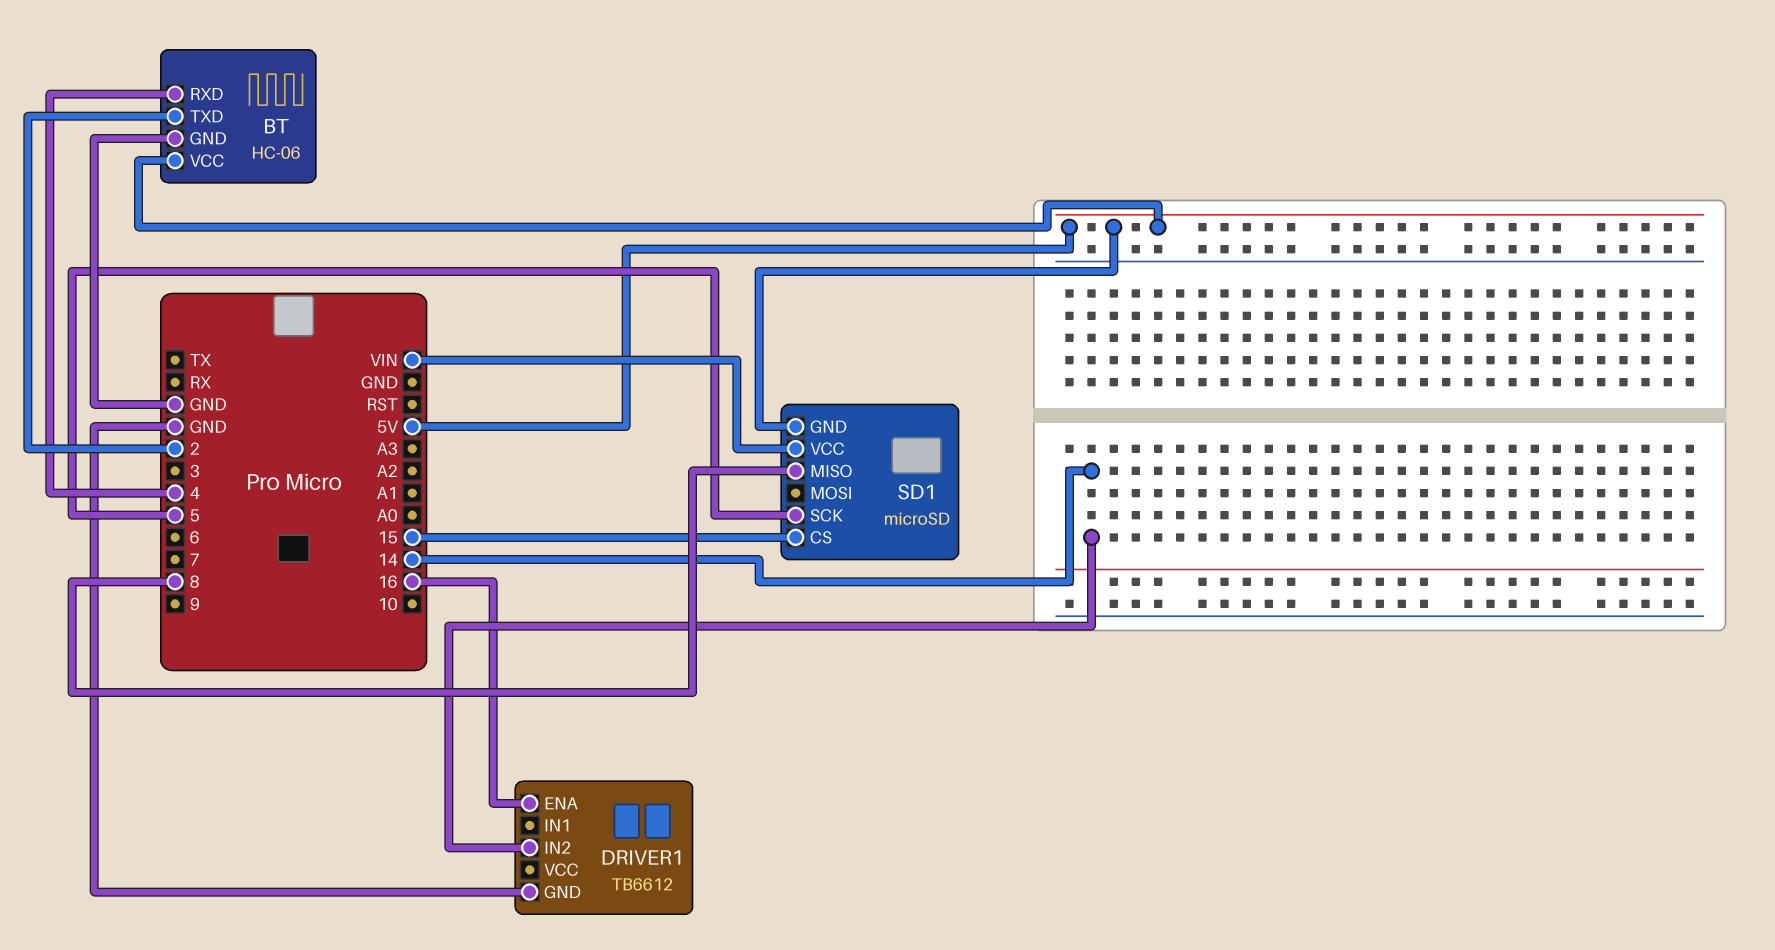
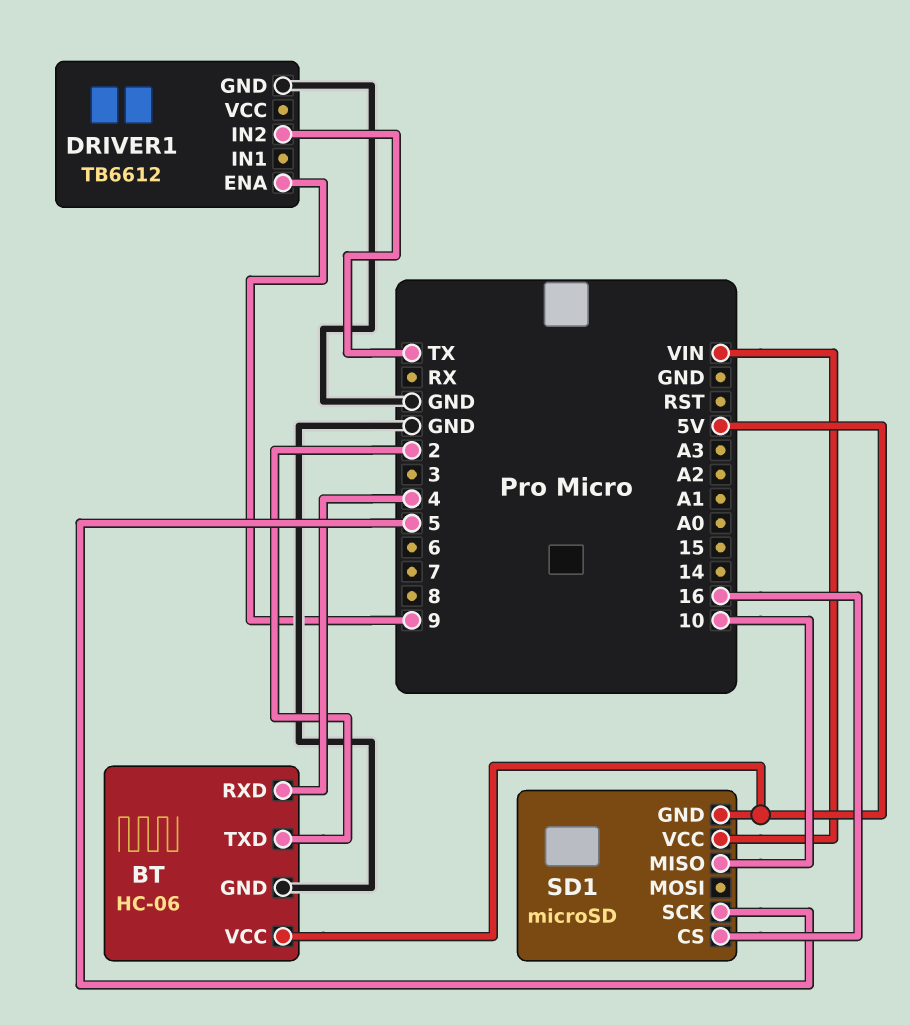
DRIVER1 pin ENA: 16 -> 9
DRIVER1 pin IN2: 14 -> TX
SD1 pin CS: 15 -> 16
SD1 pin MISO: 8 -> 10

